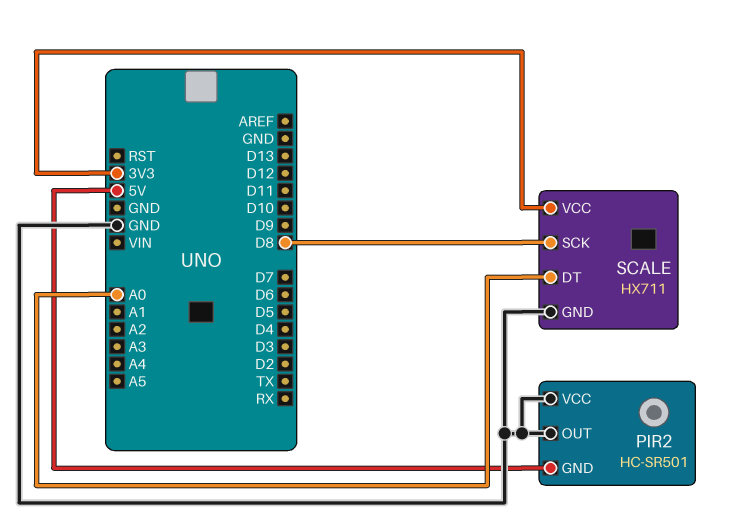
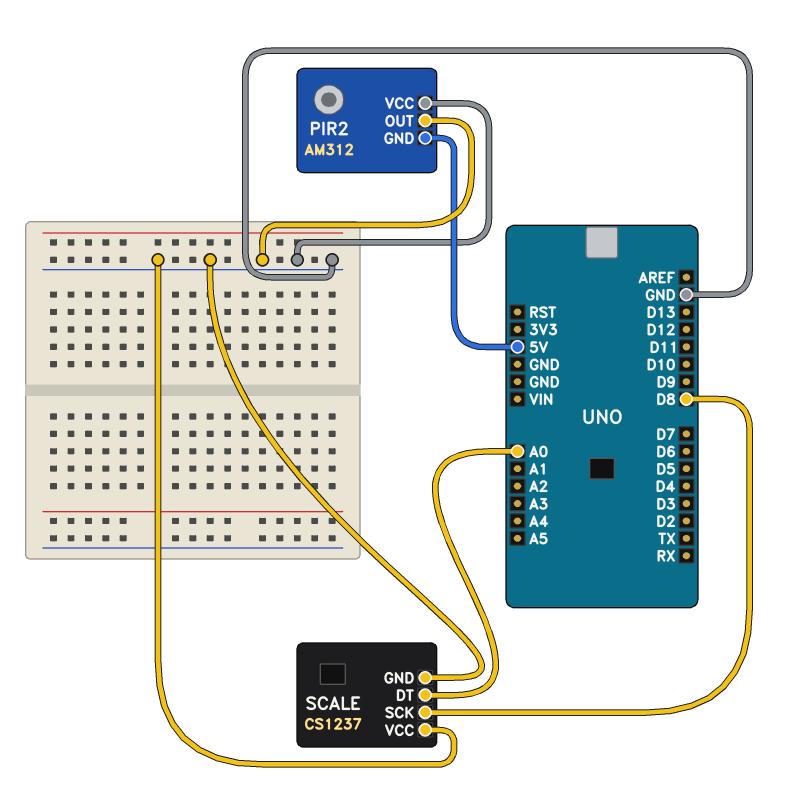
PIR2: HC-SR501 -> AM312
SCALE: HX711 -> CS1237
SCALE pin VCC: 3V3 -> GND

